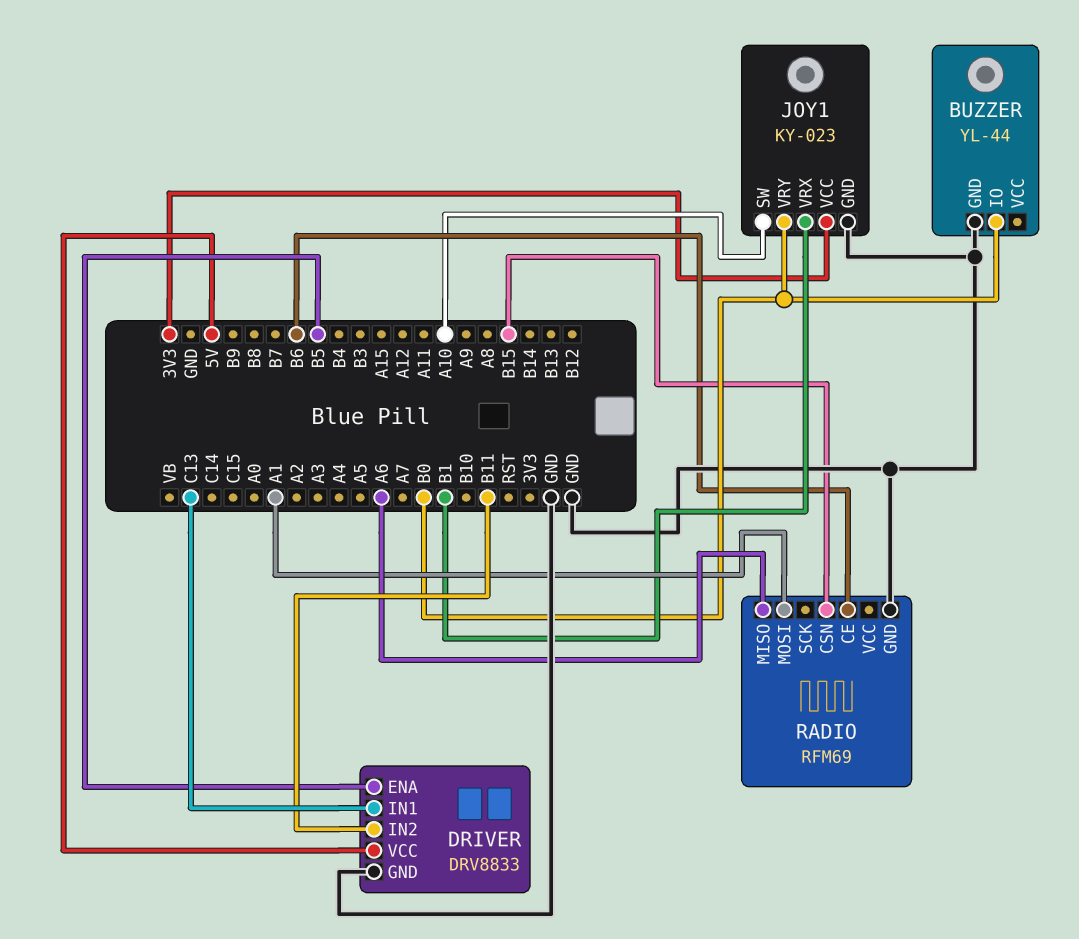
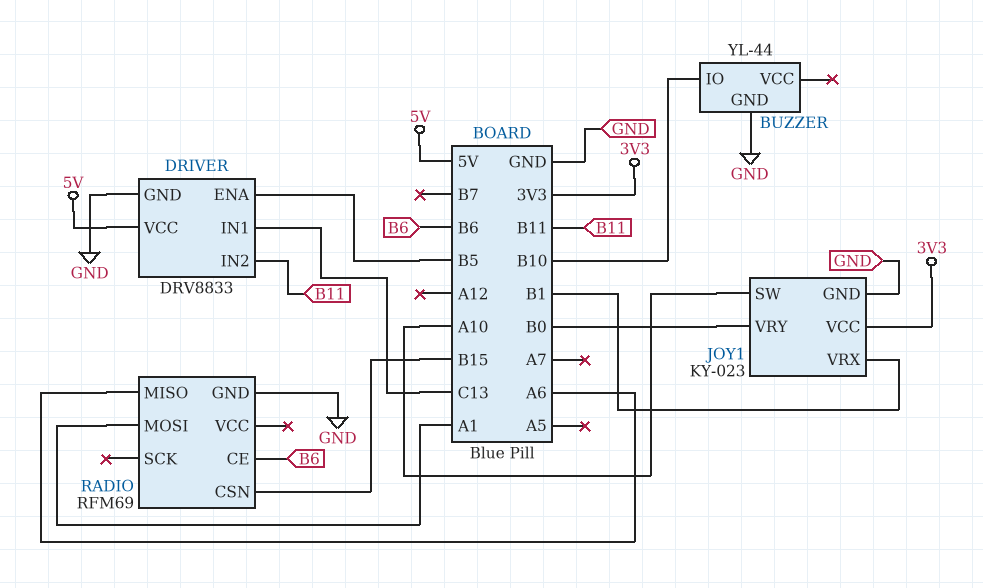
BUZZER pin IO: B0 -> B10

